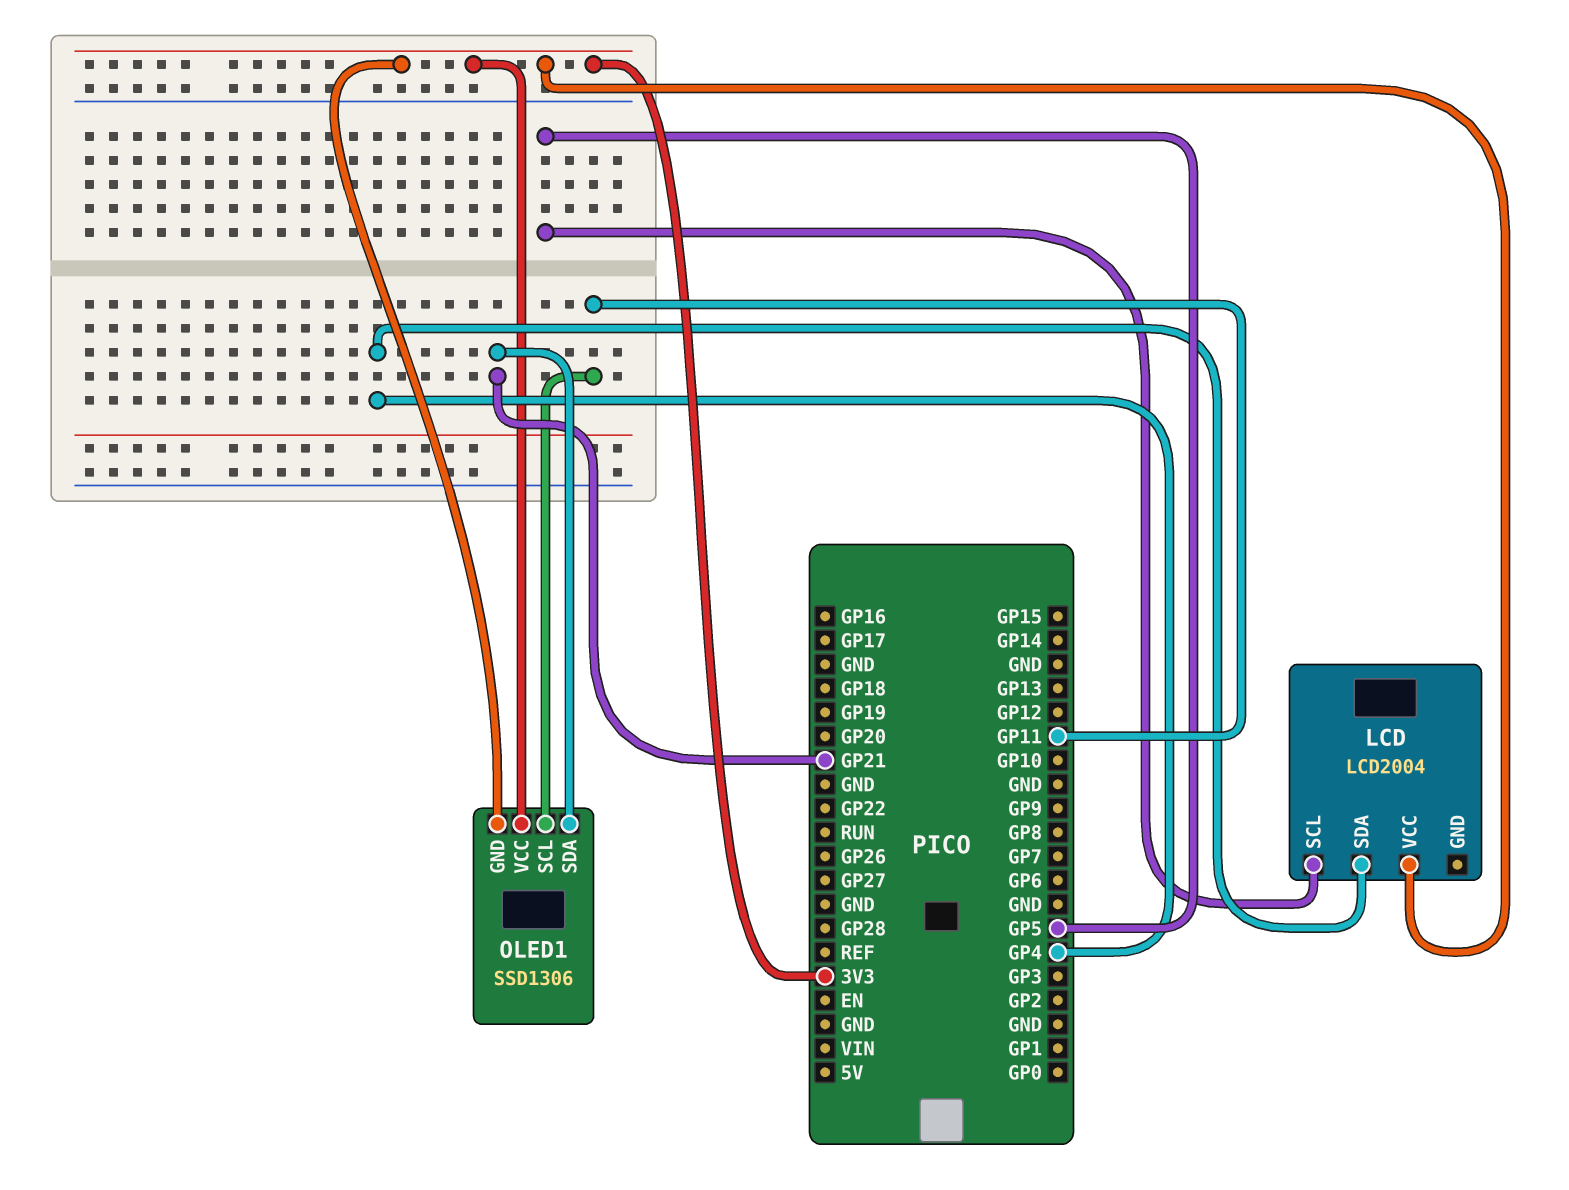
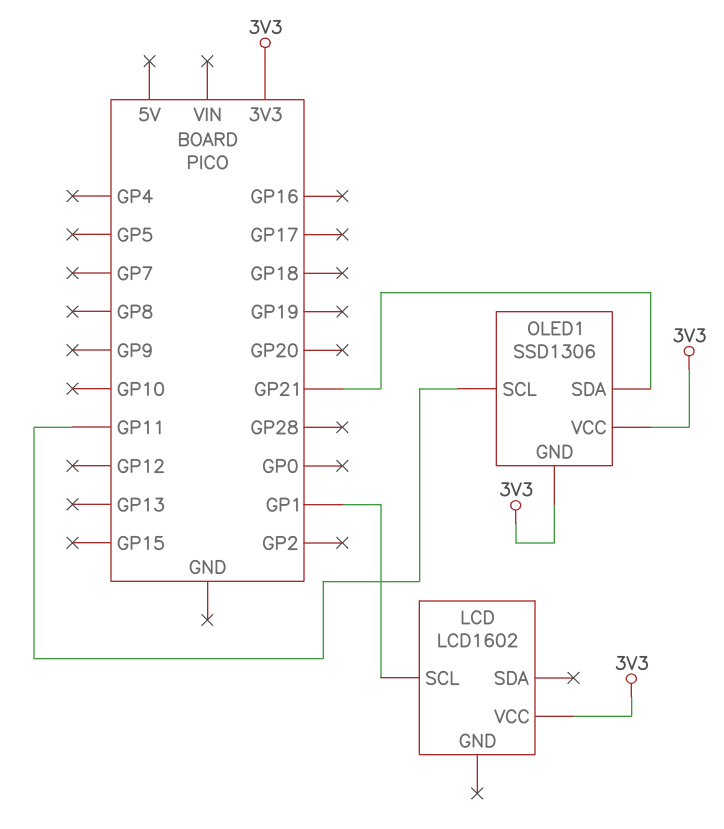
LCD: LCD2004 -> LCD1602
LCD pin SCL: GP5 -> GP1
LCD pin SDA: GP4 -> none

